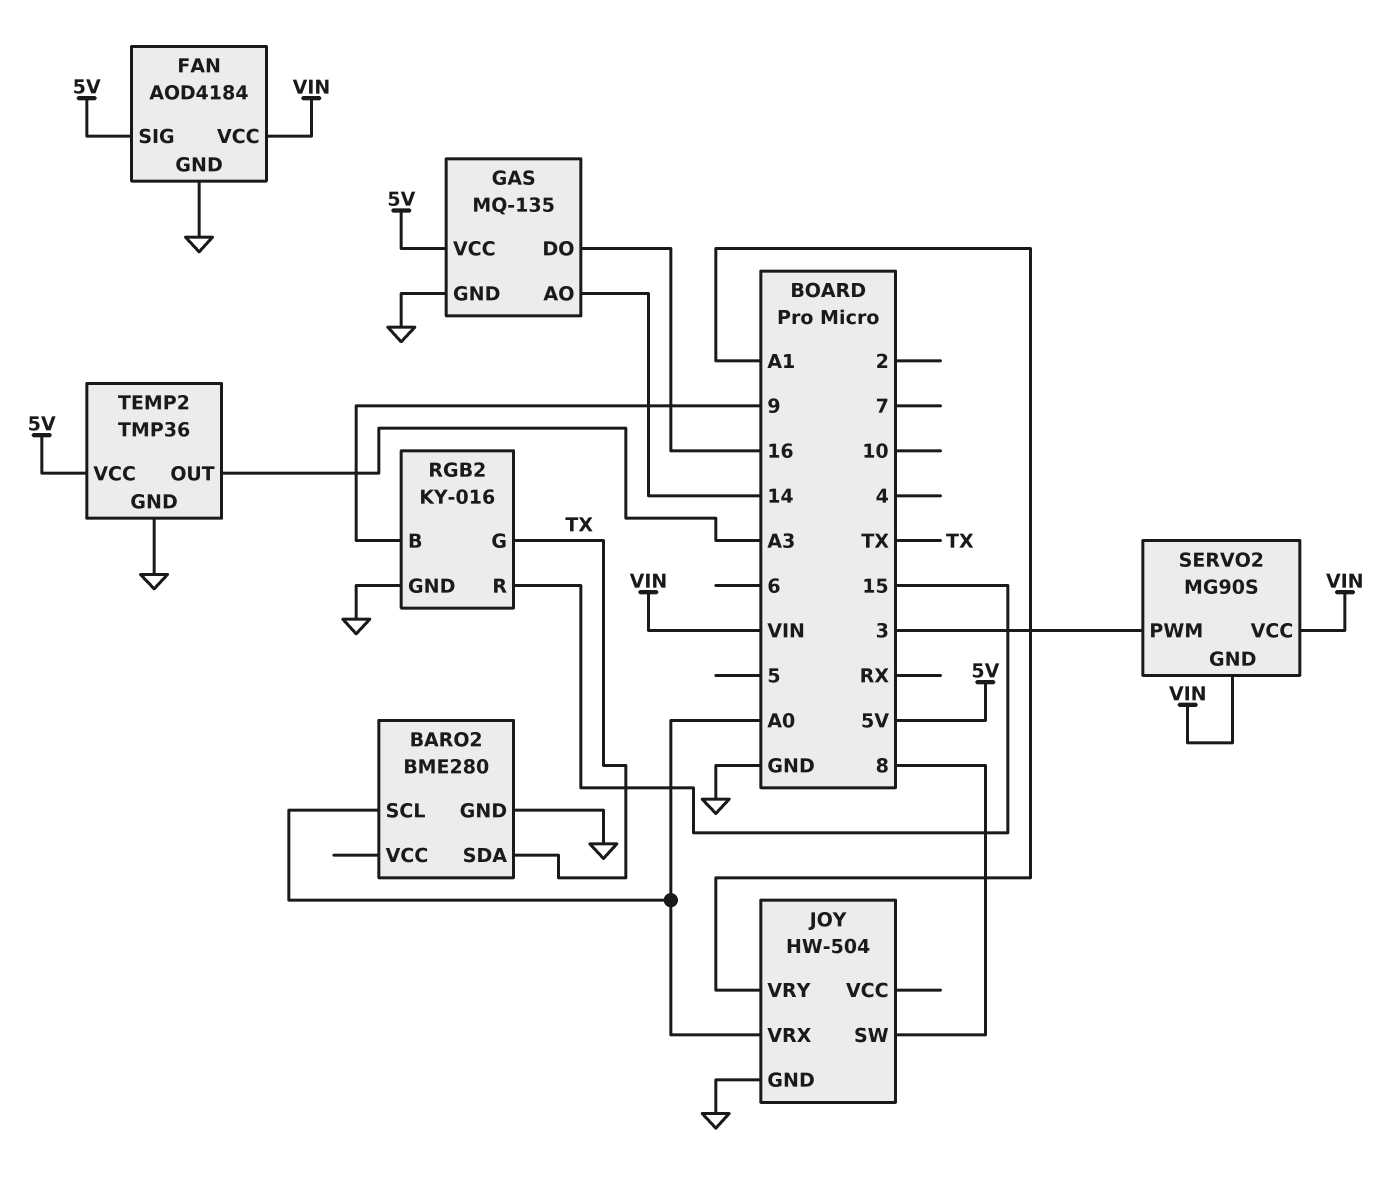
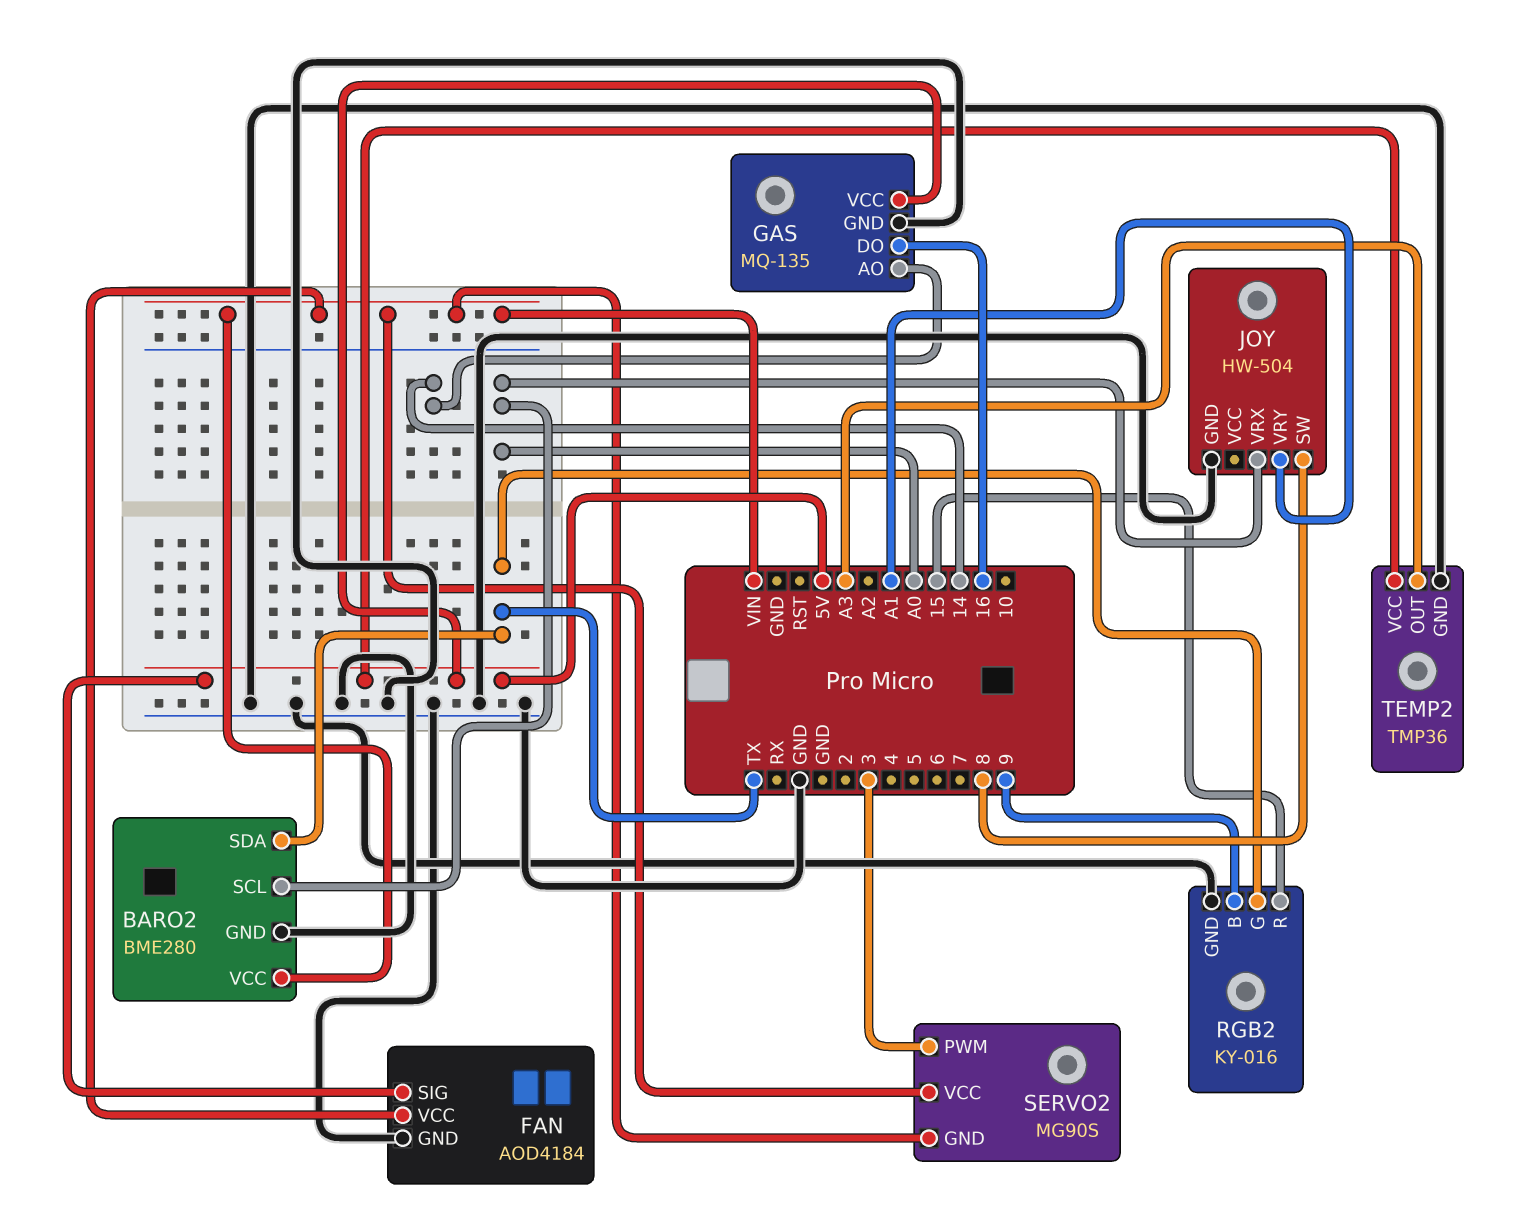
BARO2 pin VCC: none -> VIN

